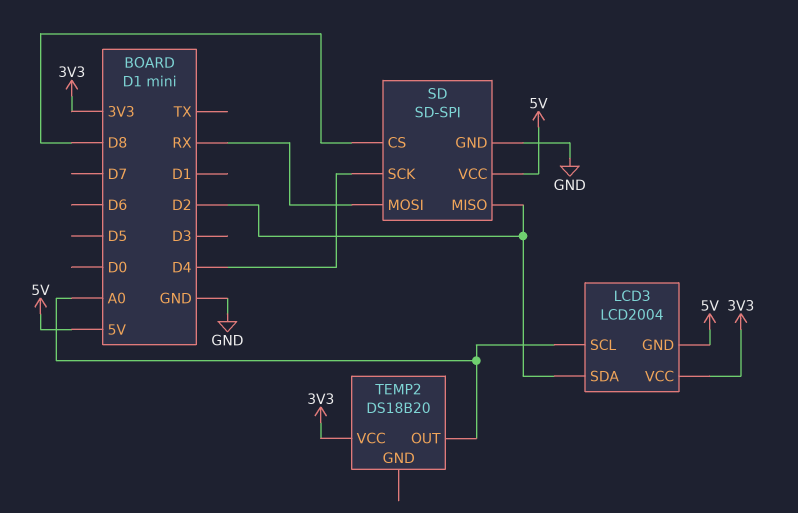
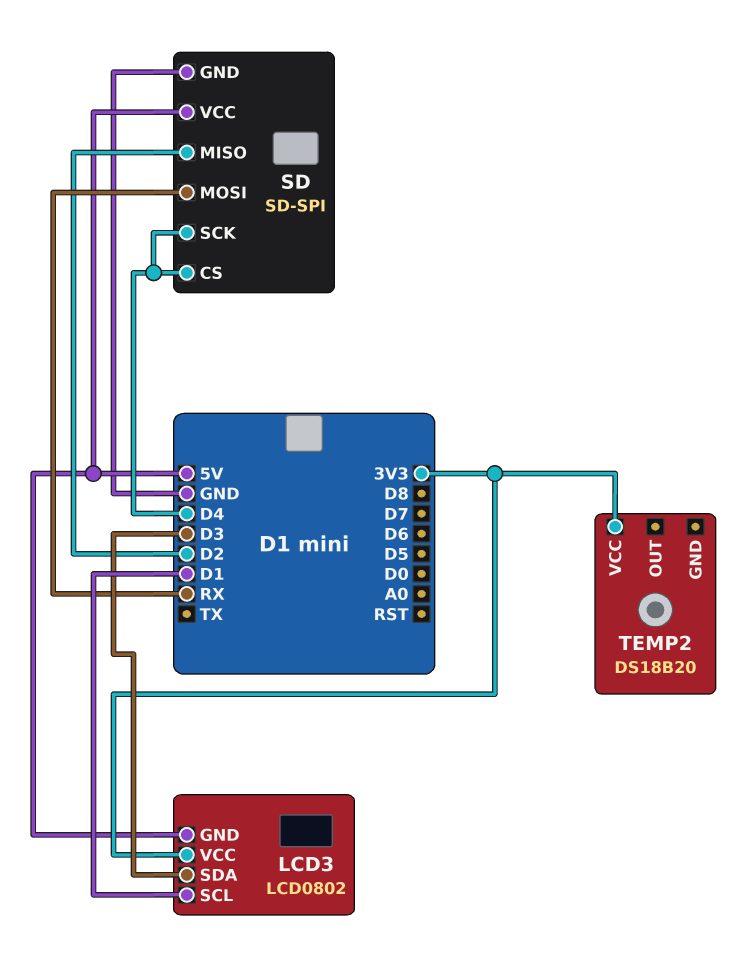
LCD3: LCD2004 -> LCD0802
LCD3 pin SCL: A0 -> D1
LCD3 pin SDA: D2 -> D3
SD pin CS: D8 -> D4
TEMP2 pin OUT: A0 -> none

